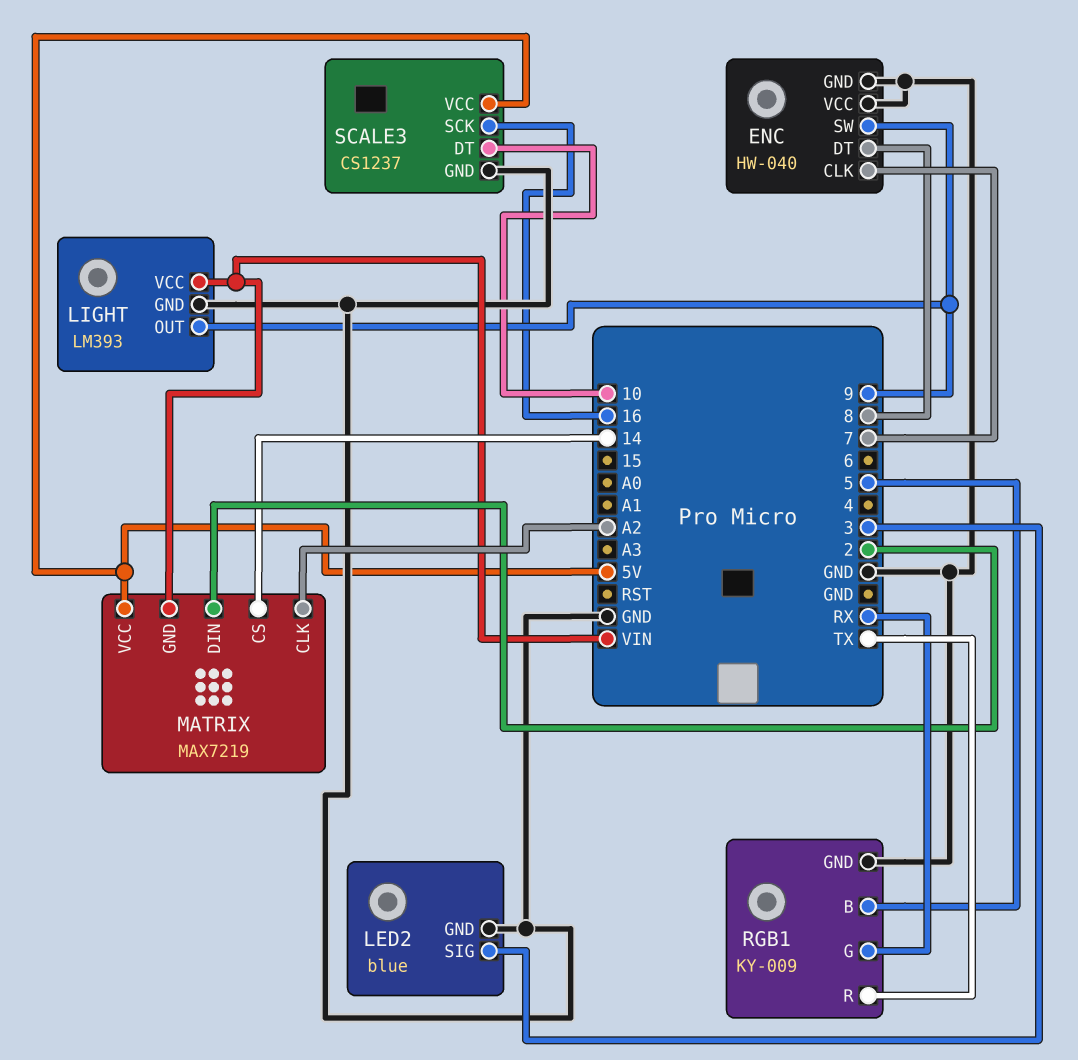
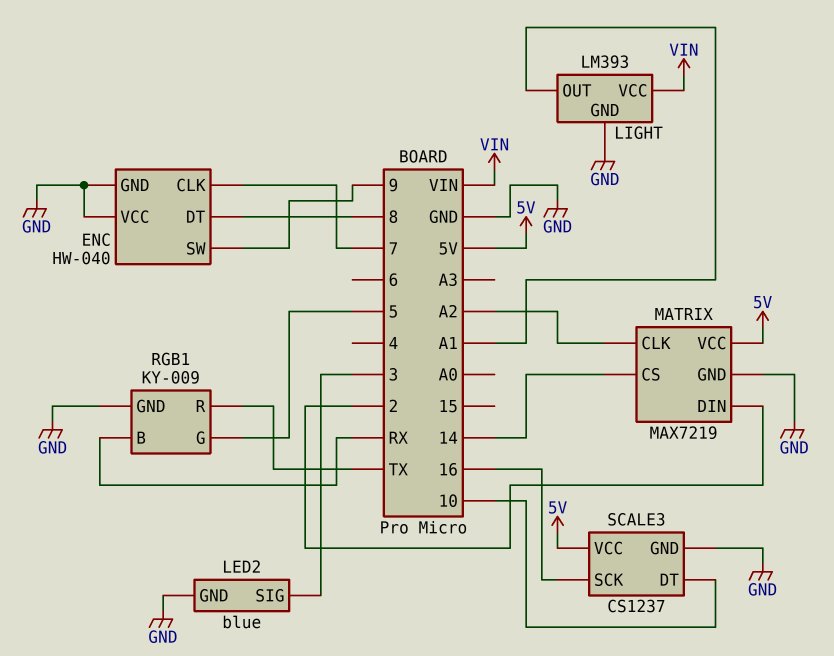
LIGHT pin OUT: 9 -> A1
MATRIX pin GND: VIN -> GND
RGB1 pin B: 5 -> RX
RGB1 pin G: RX -> 5

